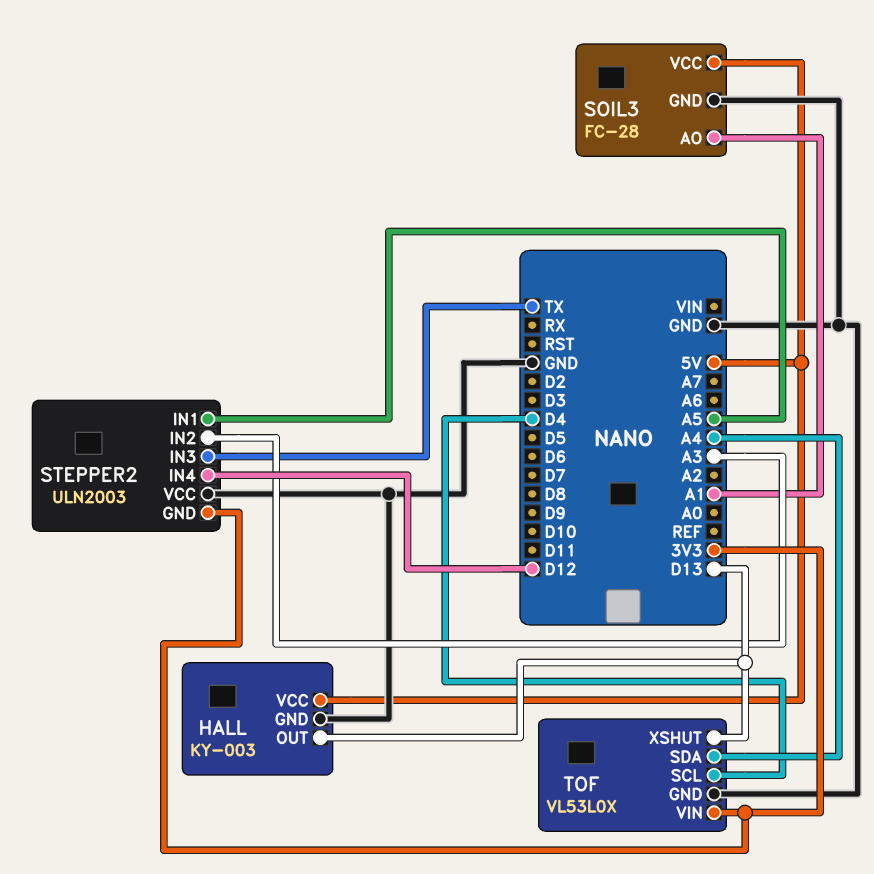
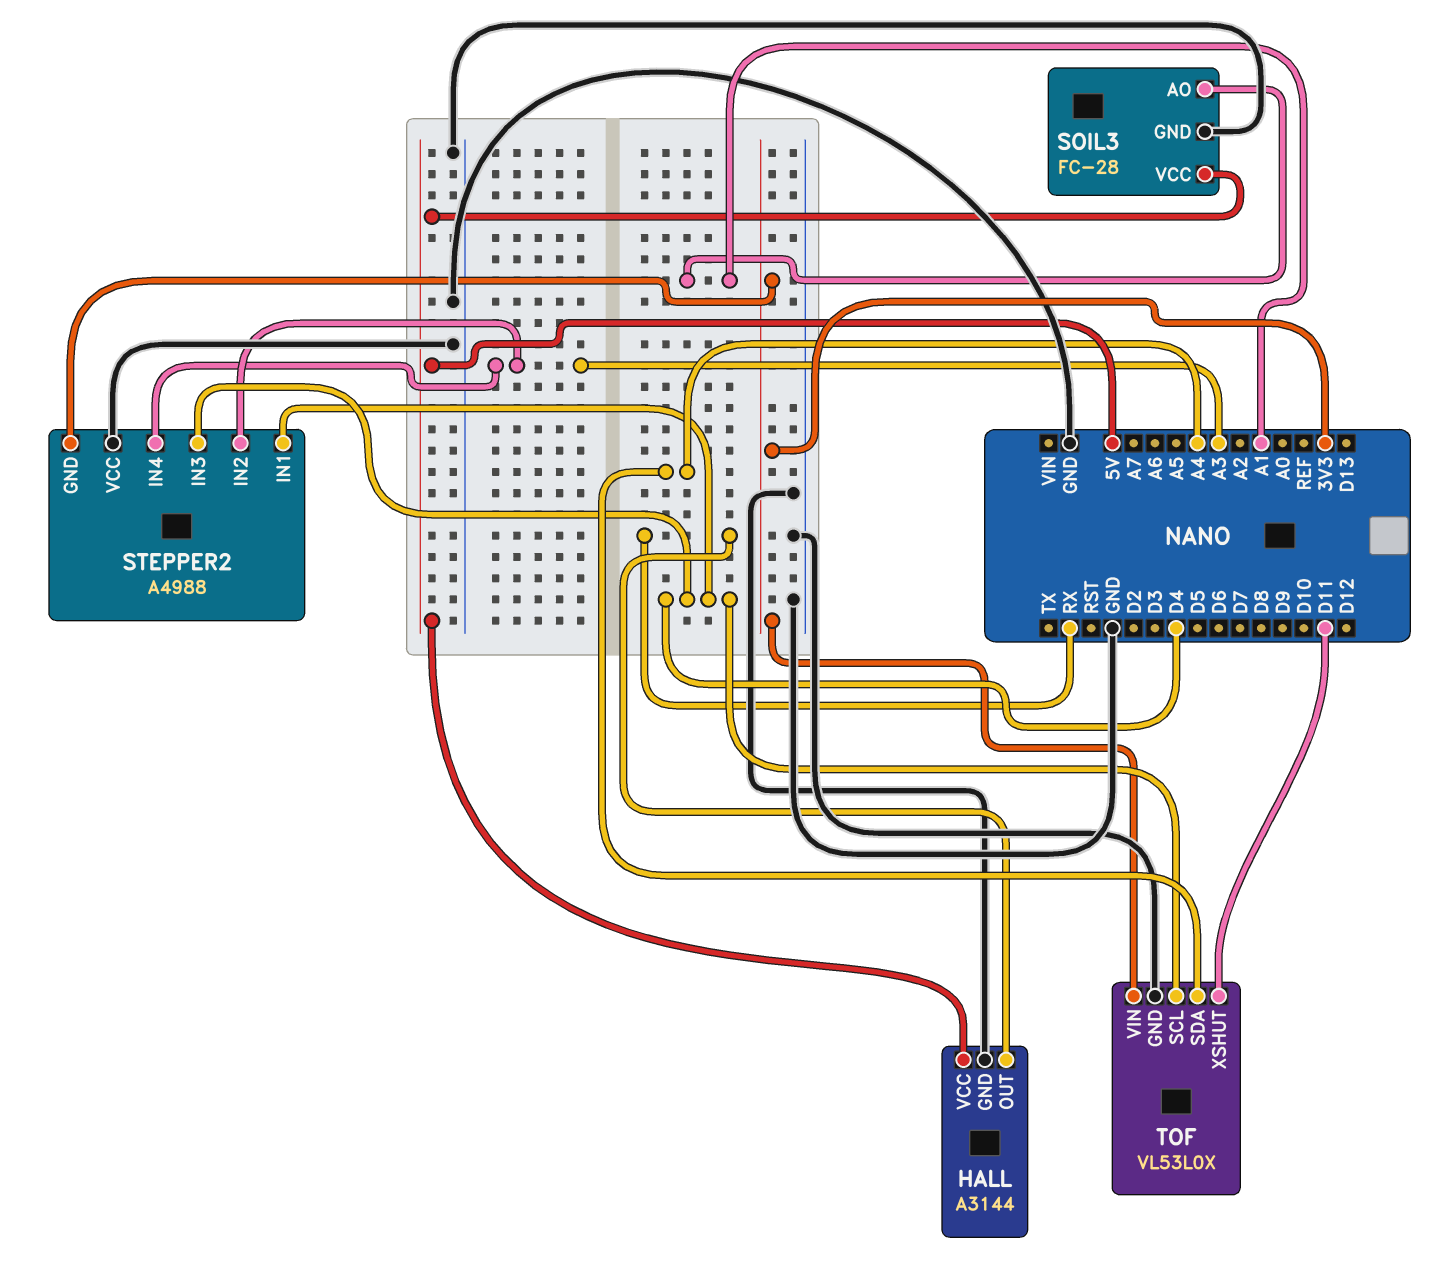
HALL: KY-003 -> A3144
HALL pin OUT: D13 -> RX
STEPPER2: ULN2003 -> A4988
STEPPER2 pin IN1: A5 -> D4
STEPPER2 pin IN3: TX -> D4
STEPPER2 pin IN4: D12 -> A3
TOF pin XSHUT: D13 -> D11

